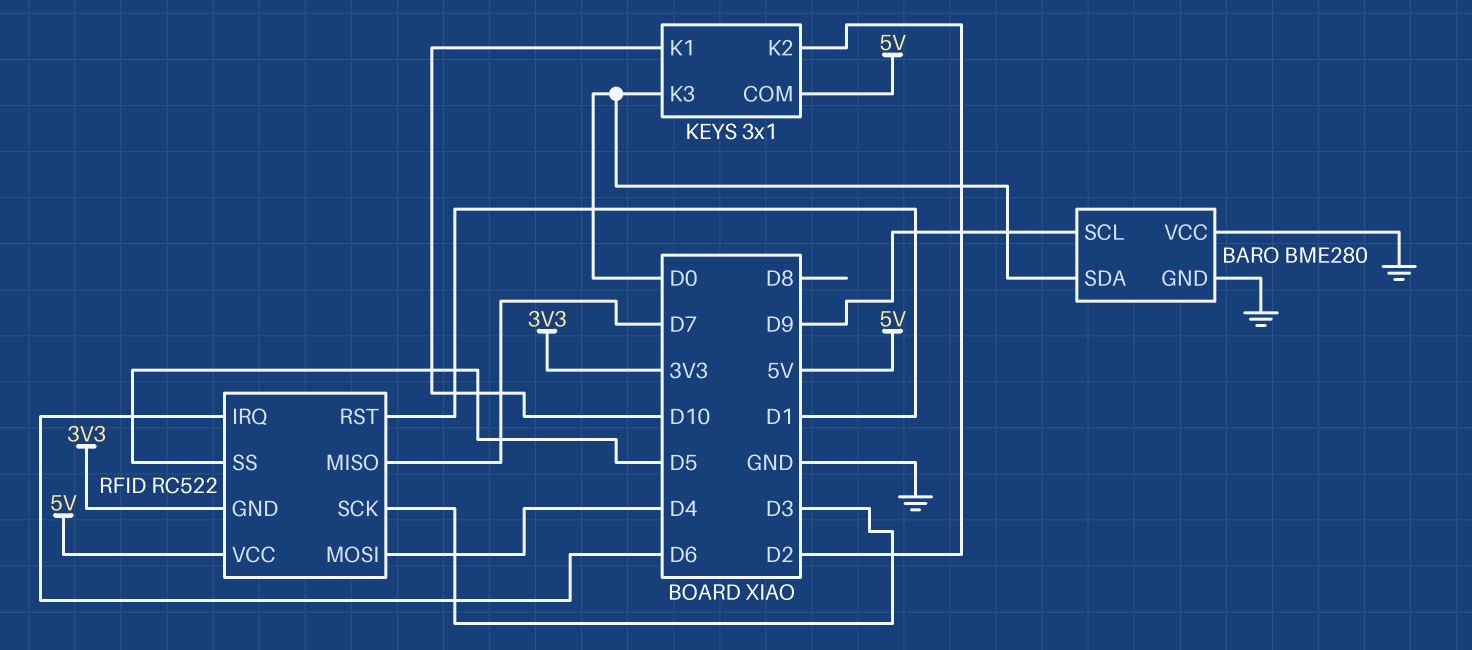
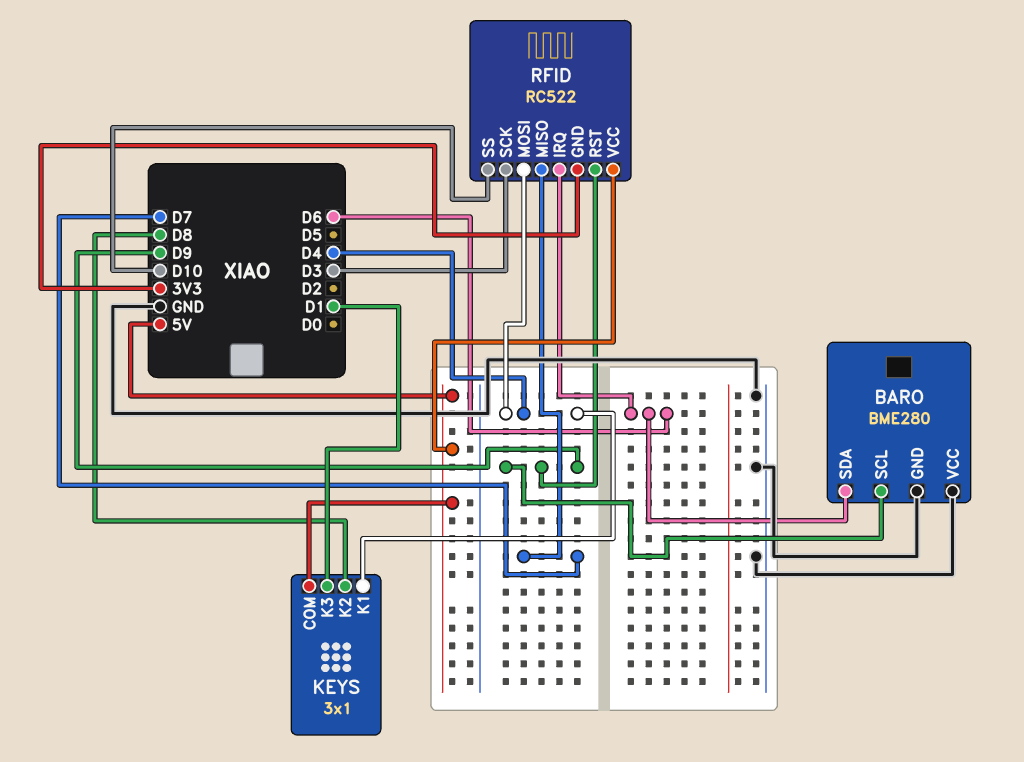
BARO pin SDA: D0 -> D6
KEYS pin K1: D10 -> D4
KEYS pin K2: D2 -> D8
KEYS pin K3: D0 -> D1
RFID pin RST: D1 -> D9
RFID pin SS: D5 -> D10

